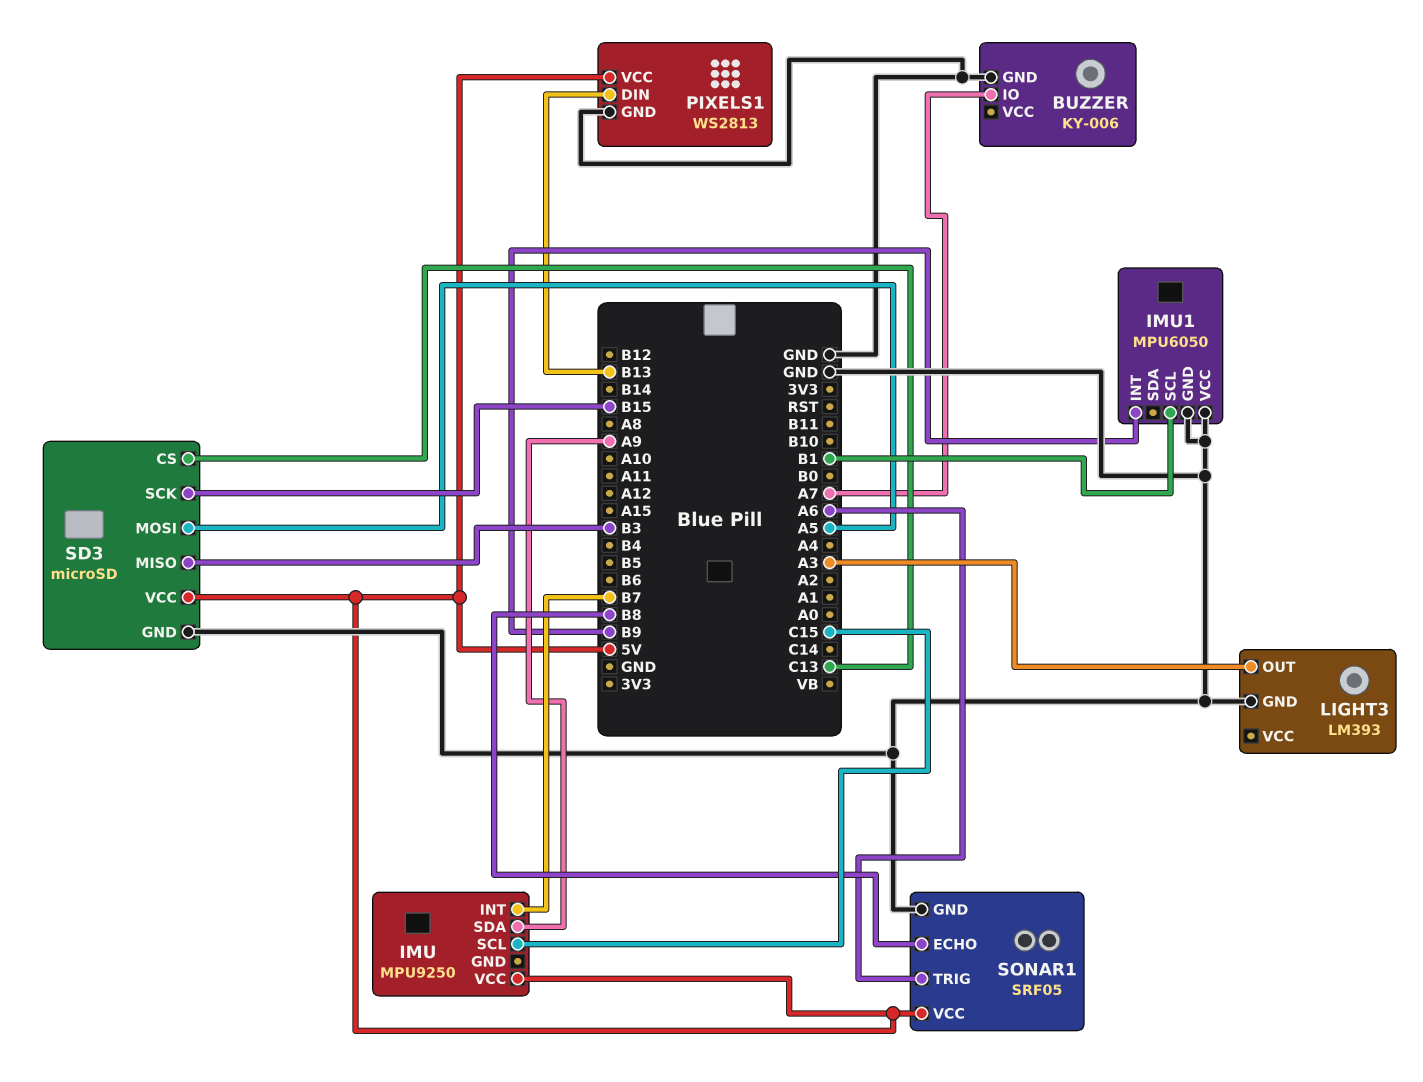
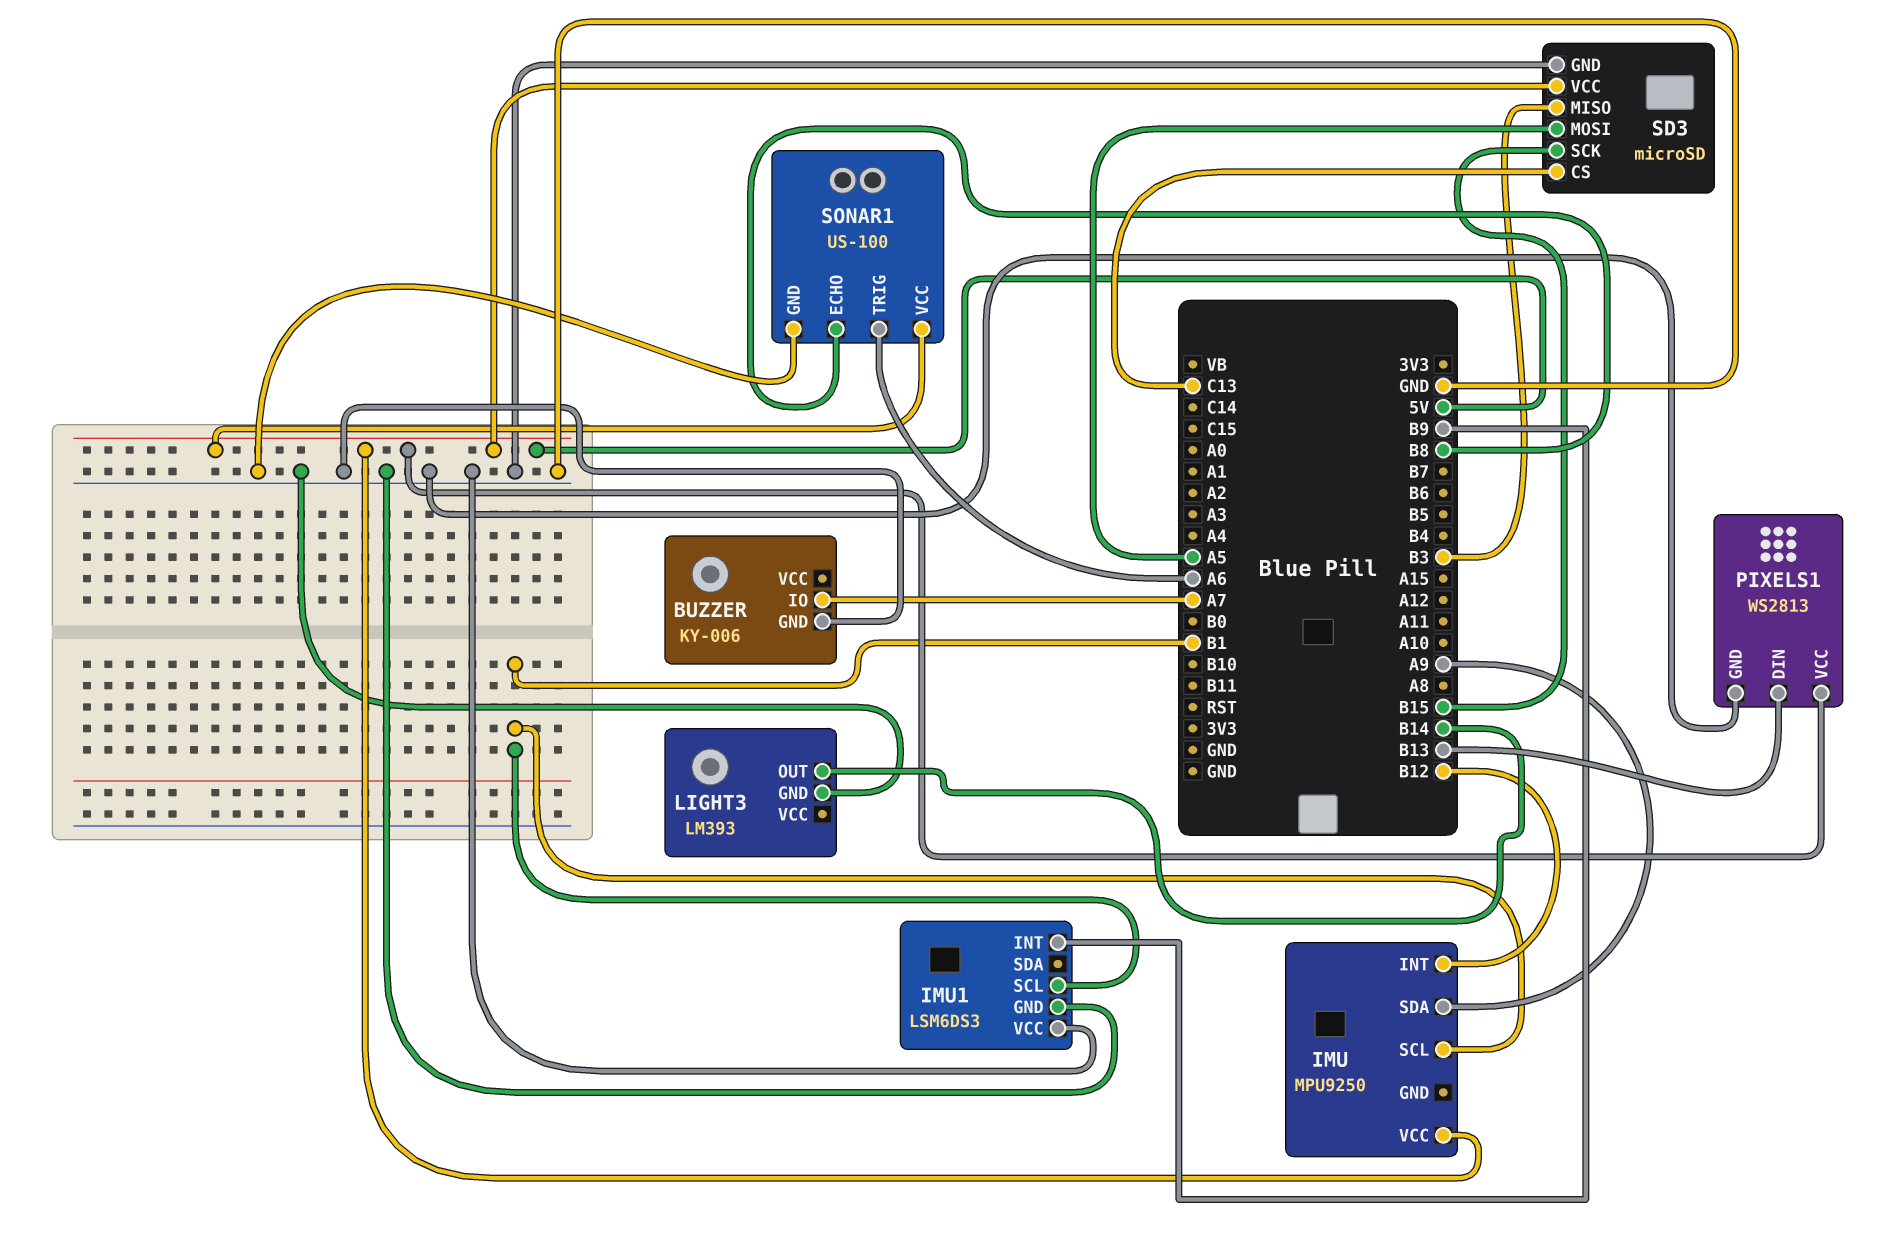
IMU pin INT: B7 -> B12
IMU pin SCL: C15 -> B1
IMU1: MPU6050 -> LSM6DS3
LIGHT3 pin OUT: A3 -> B14
SONAR1: SRF05 -> US-100

